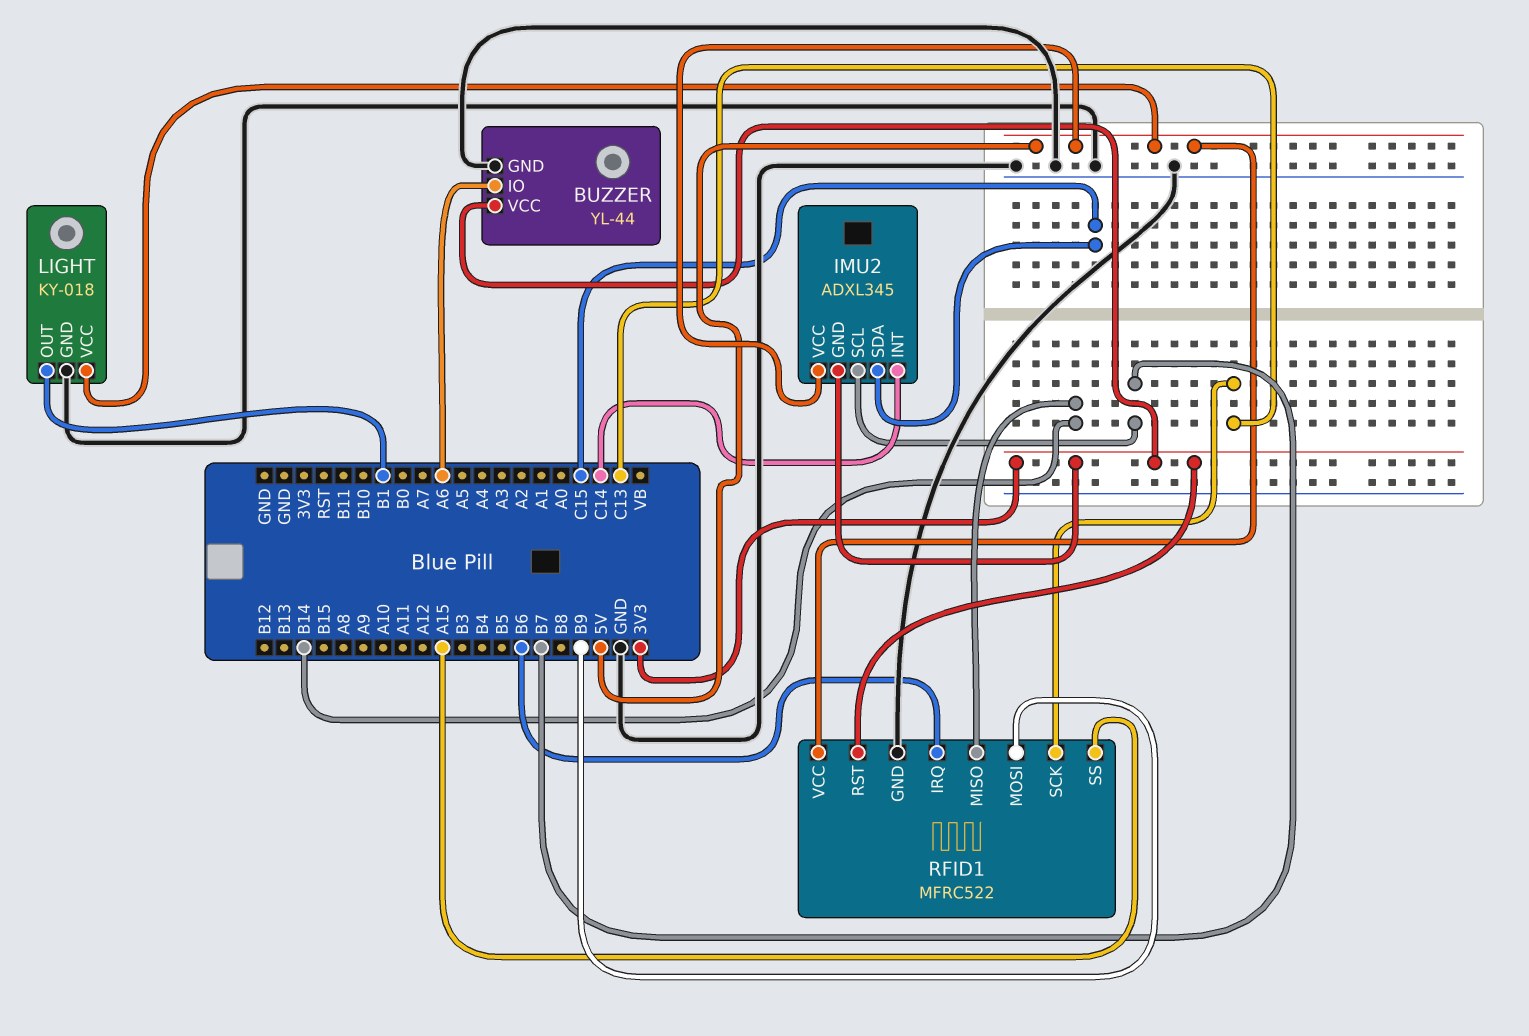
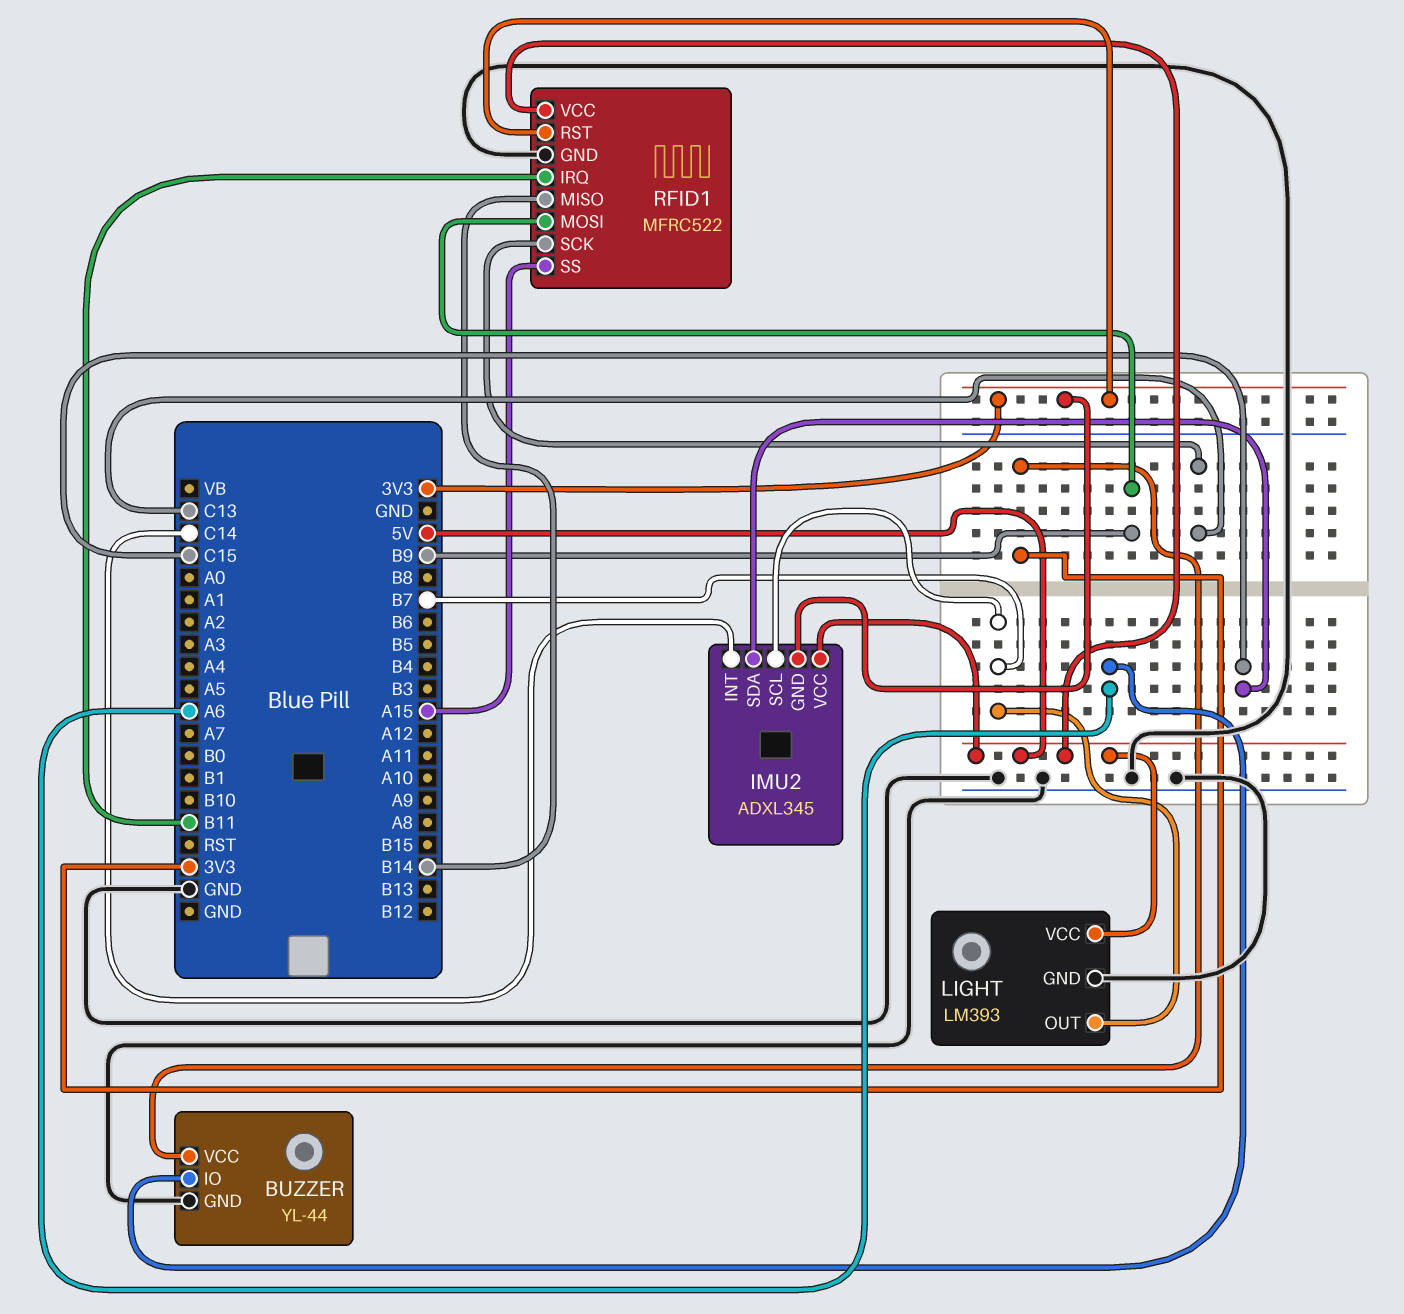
LIGHT: KY-018 -> LM393
LIGHT pin OUT: B1 -> B7
RFID1 pin IRQ: B6 -> B11

